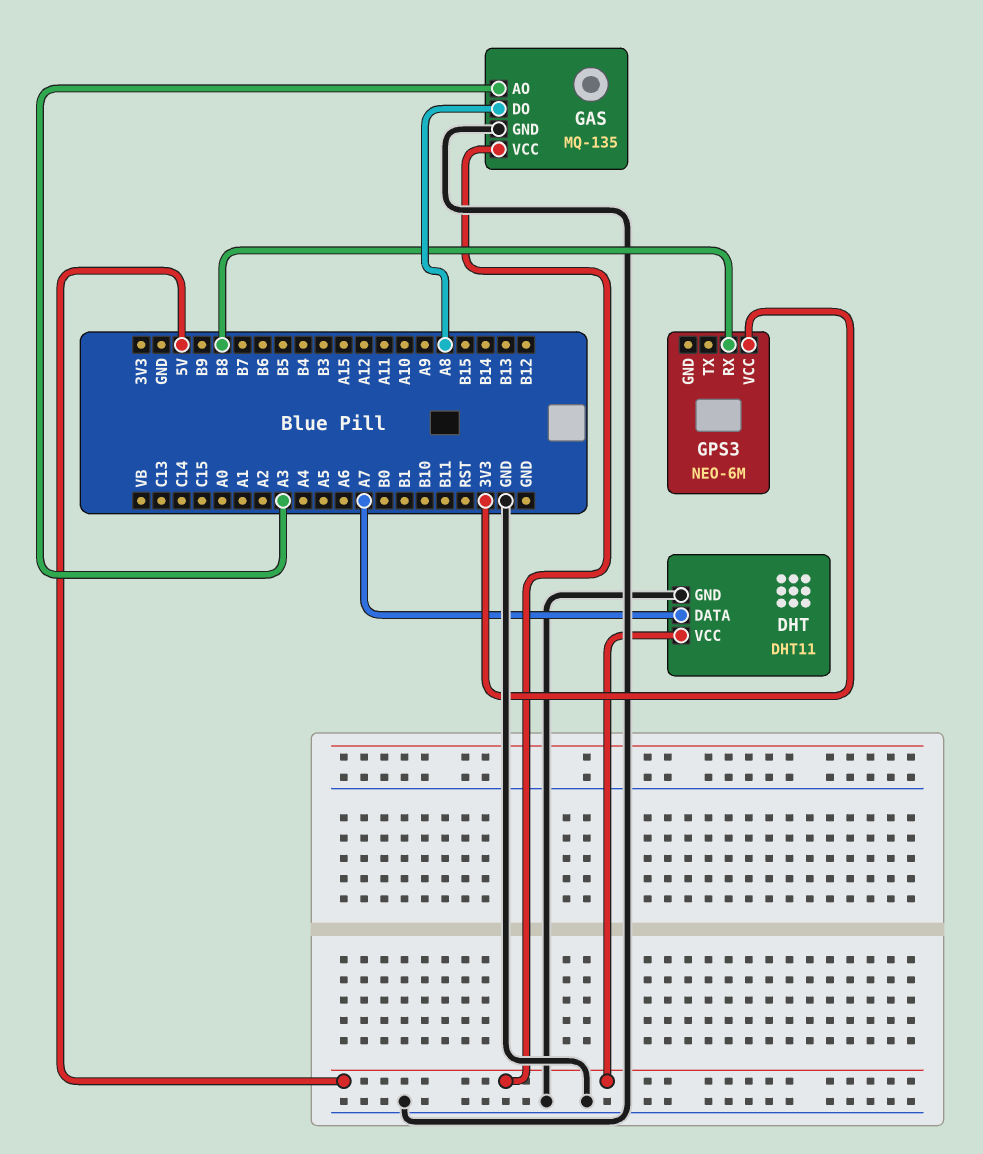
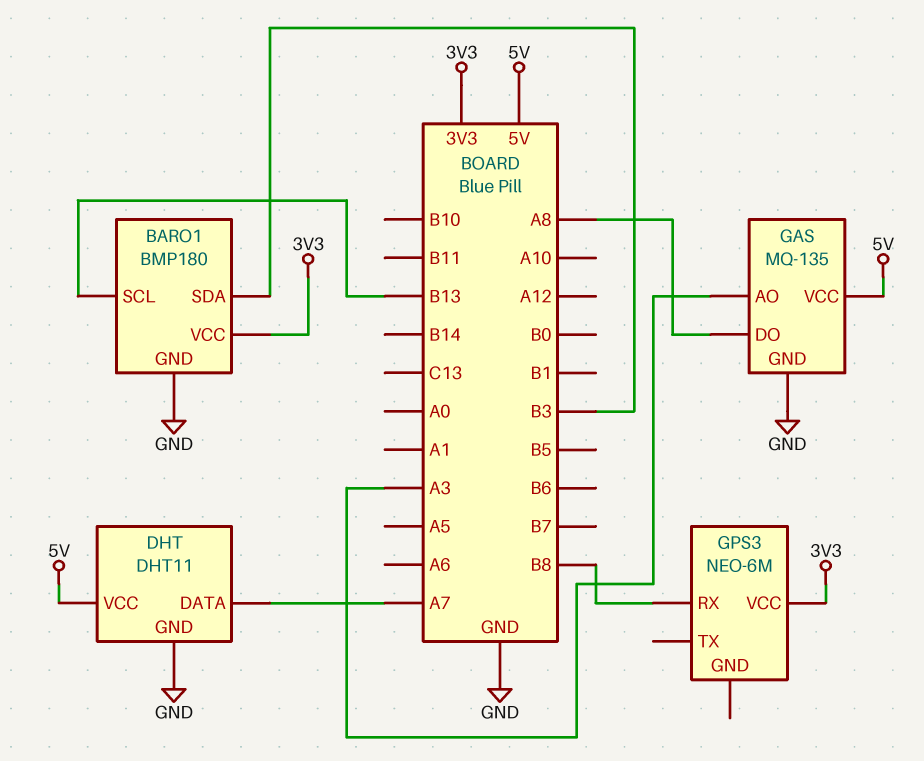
BARO1: none -> BMP180
BARO1 pin GND: none -> GND
BARO1 pin SCL: none -> B13
BARO1 pin SDA: none -> B3
BARO1 pin VCC: none -> 3V3

